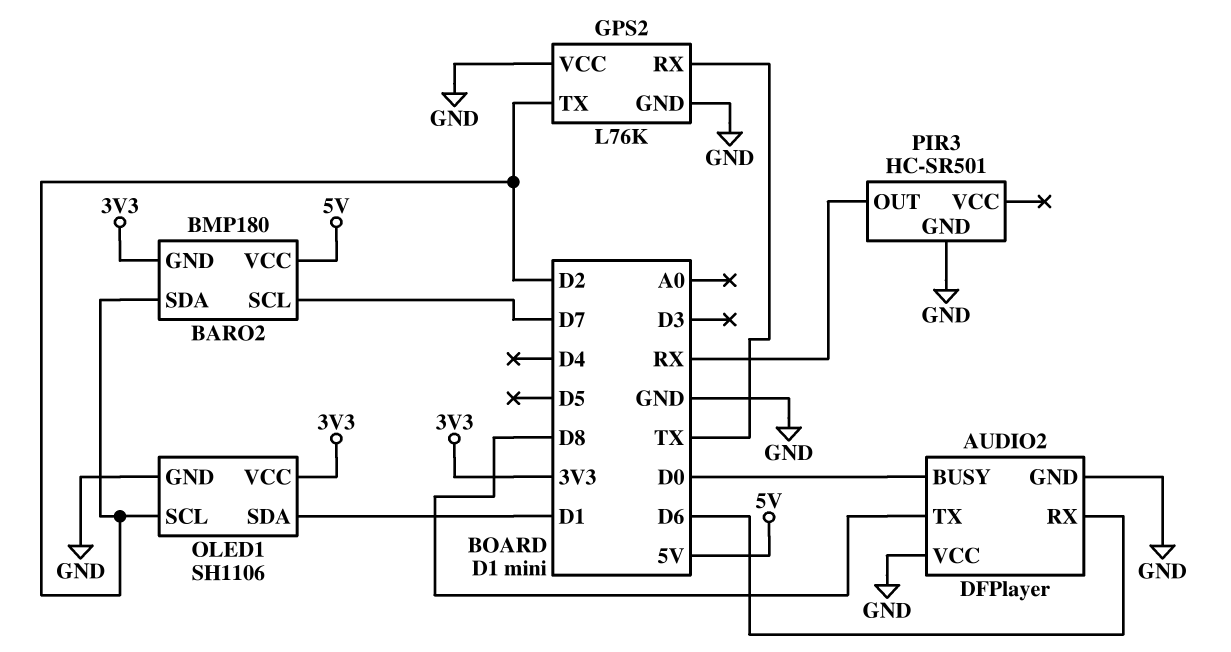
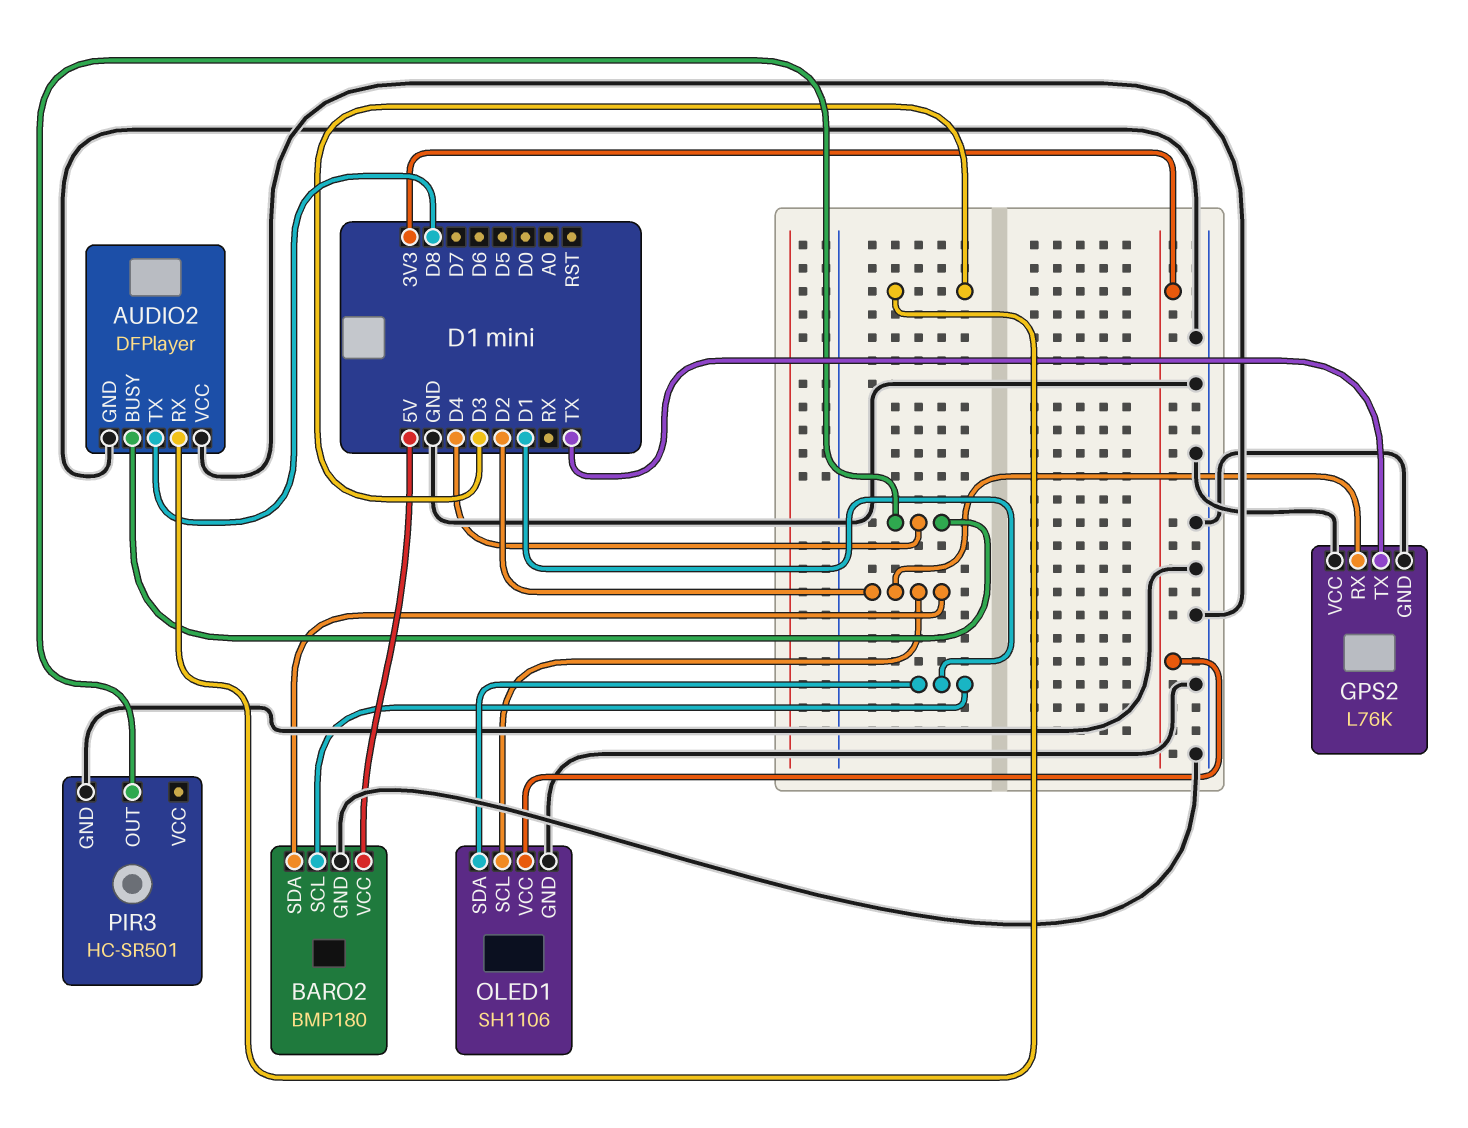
AUDIO2 pin BUSY: D0 -> D4
AUDIO2 pin RX: D6 -> D3
BARO2 pin GND: 3V3 -> GND
BARO2 pin SCL: D7 -> D1
GPS2 pin RX: TX -> D2
GPS2 pin TX: D2 -> TX
PIR3 pin OUT: RX -> D4

